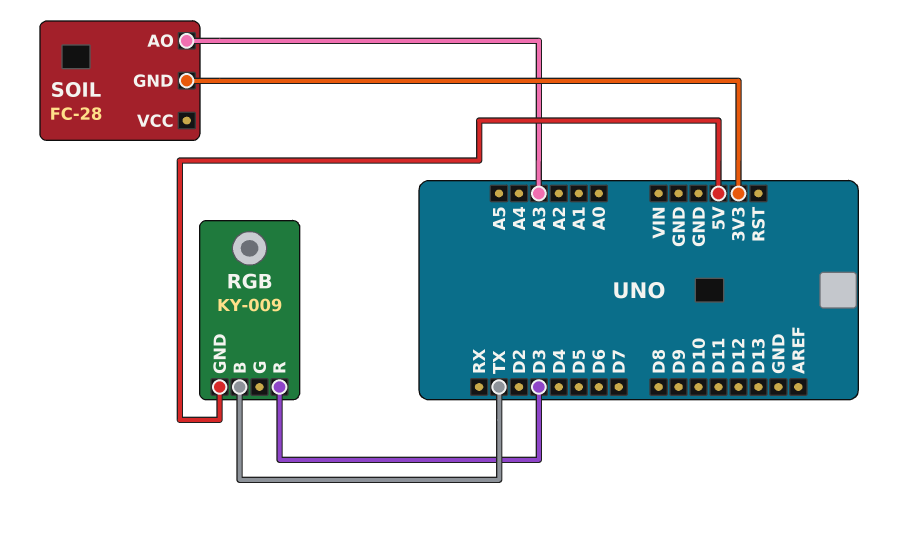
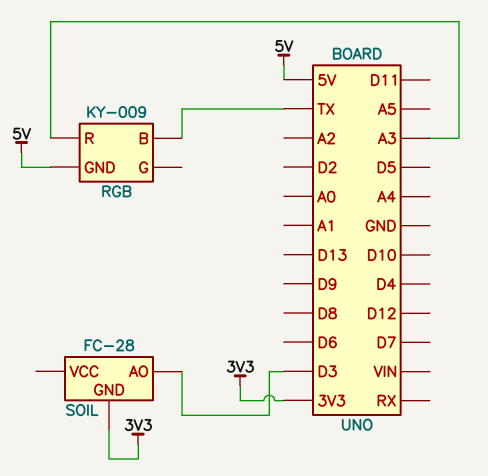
RGB pin R: D3 -> A3
SOIL pin AO: A3 -> D3

